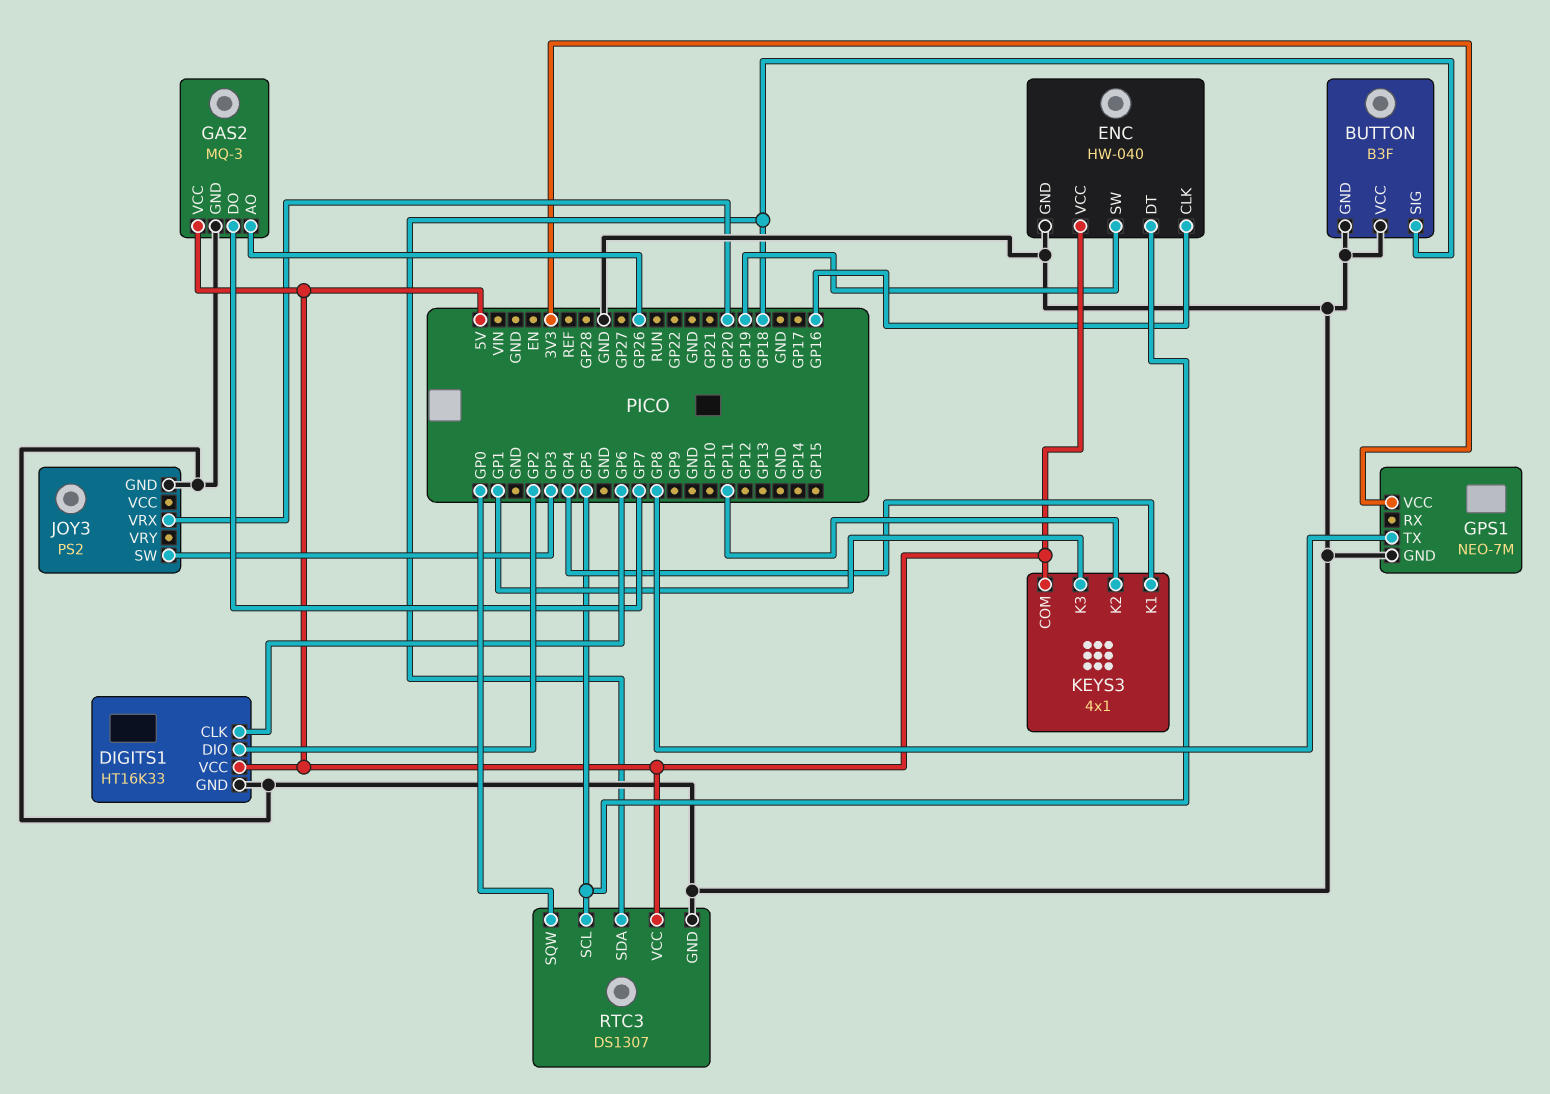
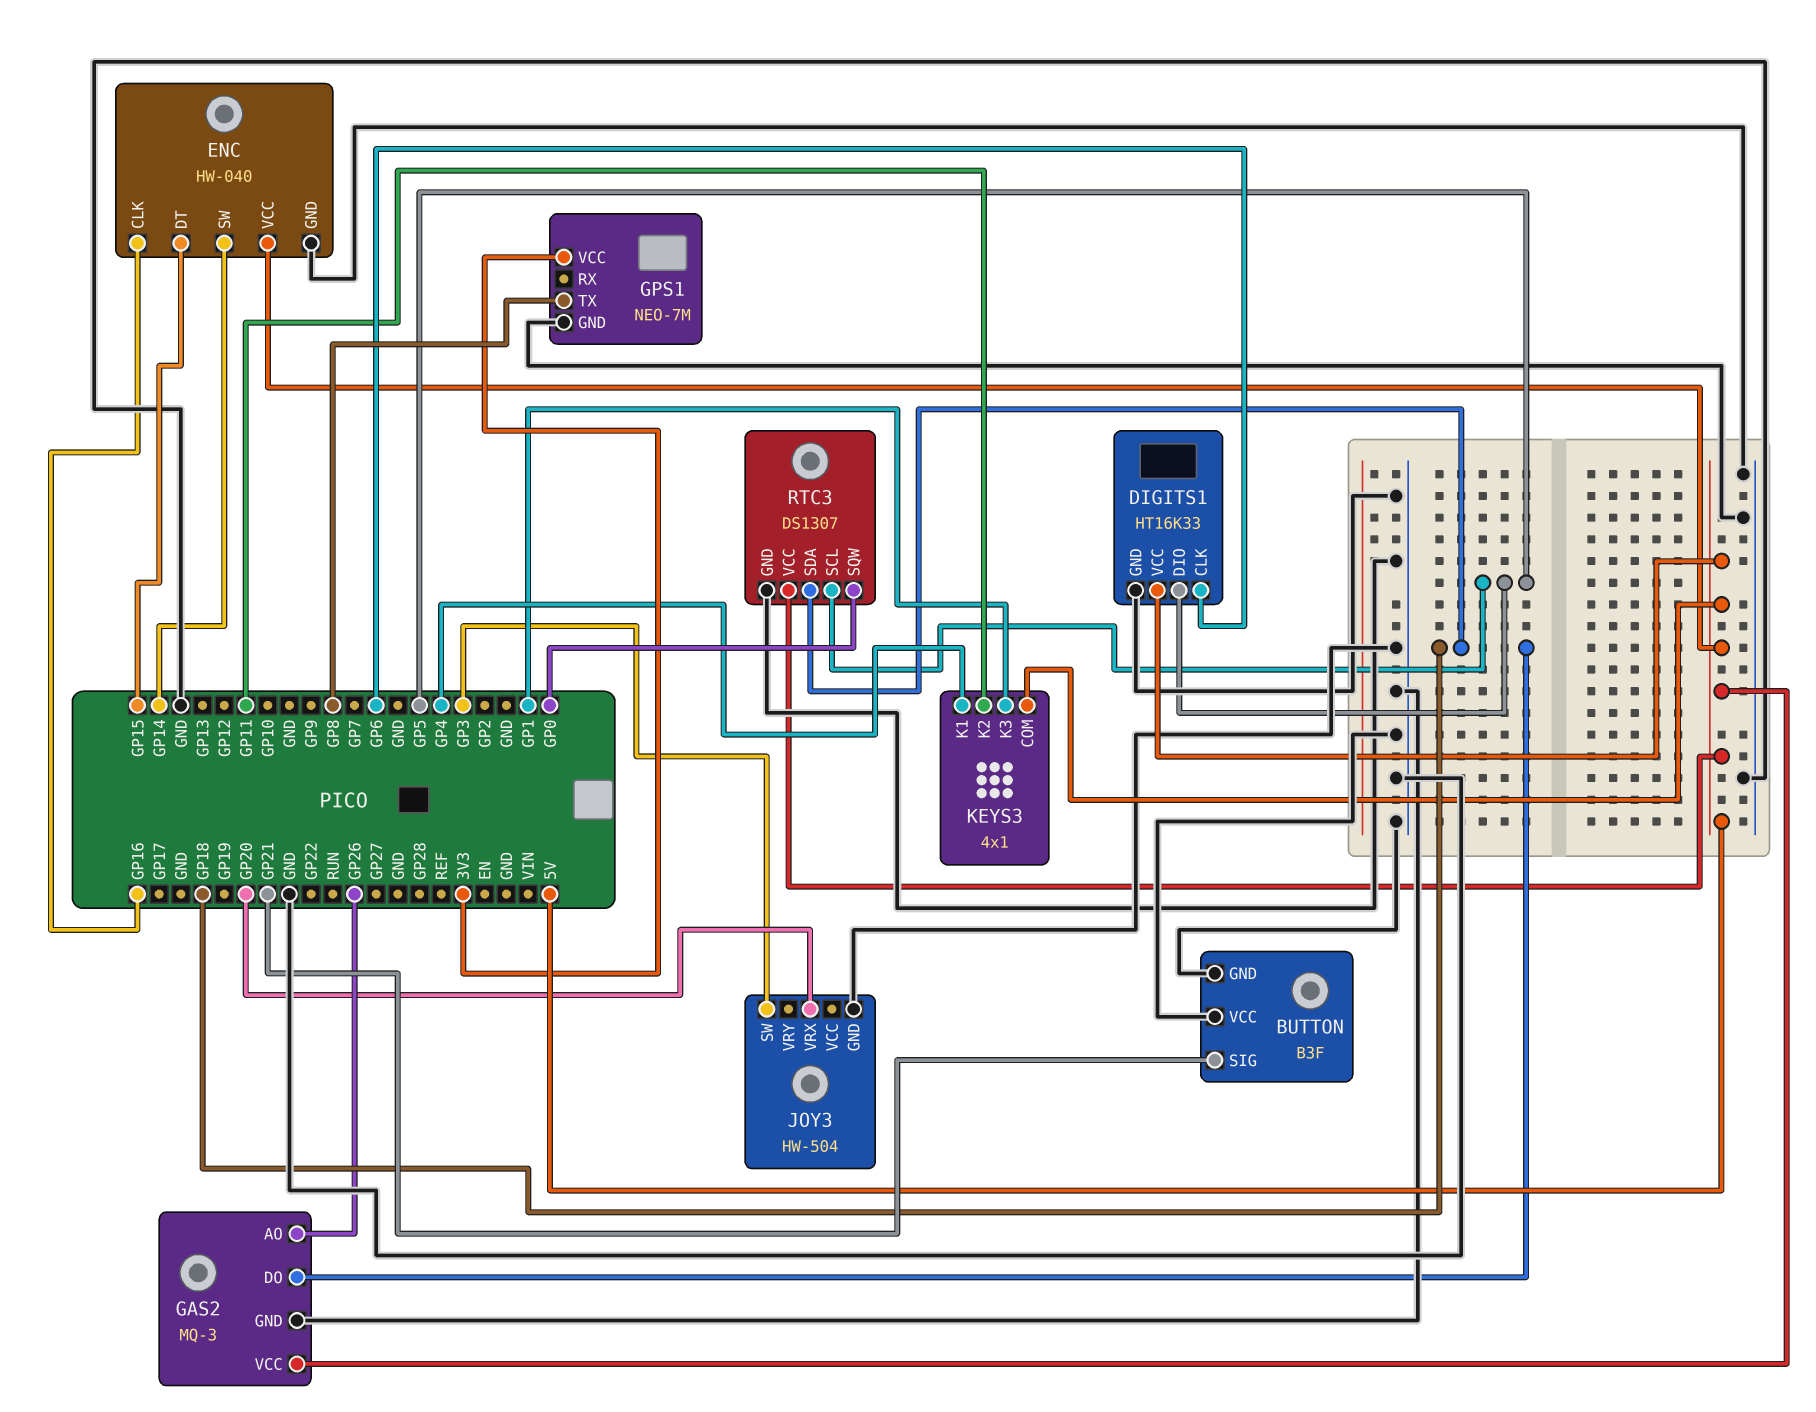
BUTTON pin SIG: GP18 -> GP21
DIGITS1 pin DIO: GP2 -> GP5
ENC pin DT: GP5 -> GP15
ENC pin SW: GP19 -> GP14
GAS2 pin DO: GP7 -> GP18
JOY3: PS2 -> HW-504

